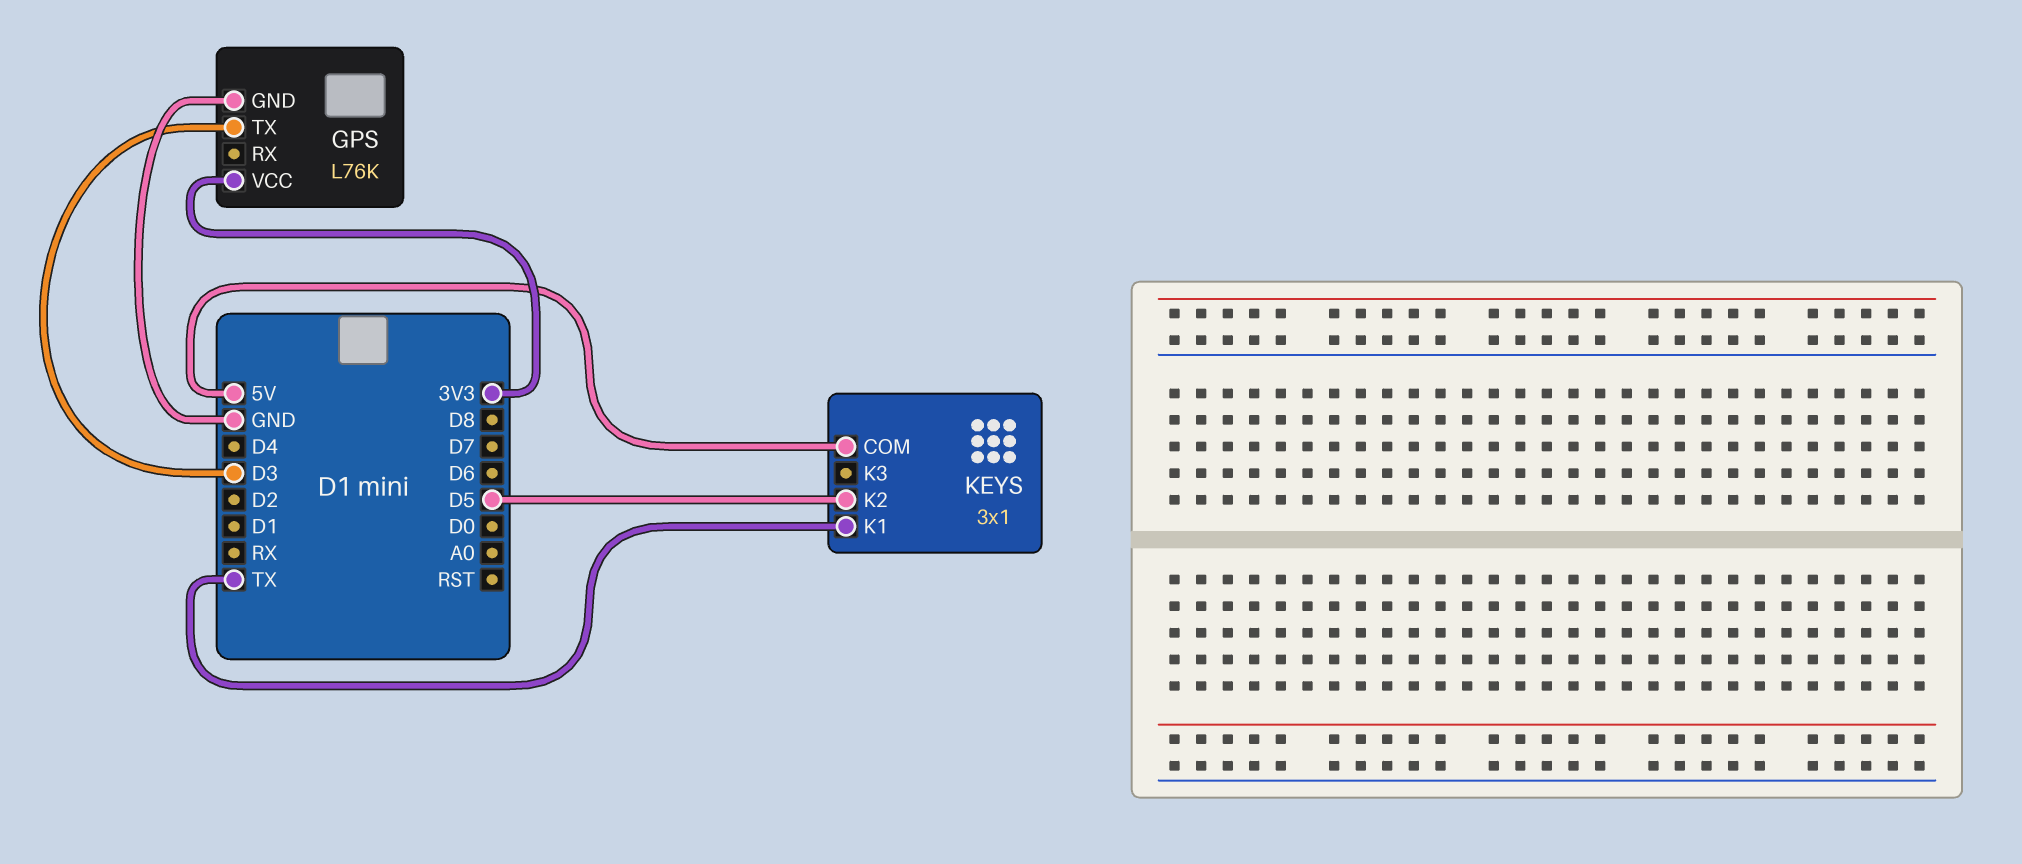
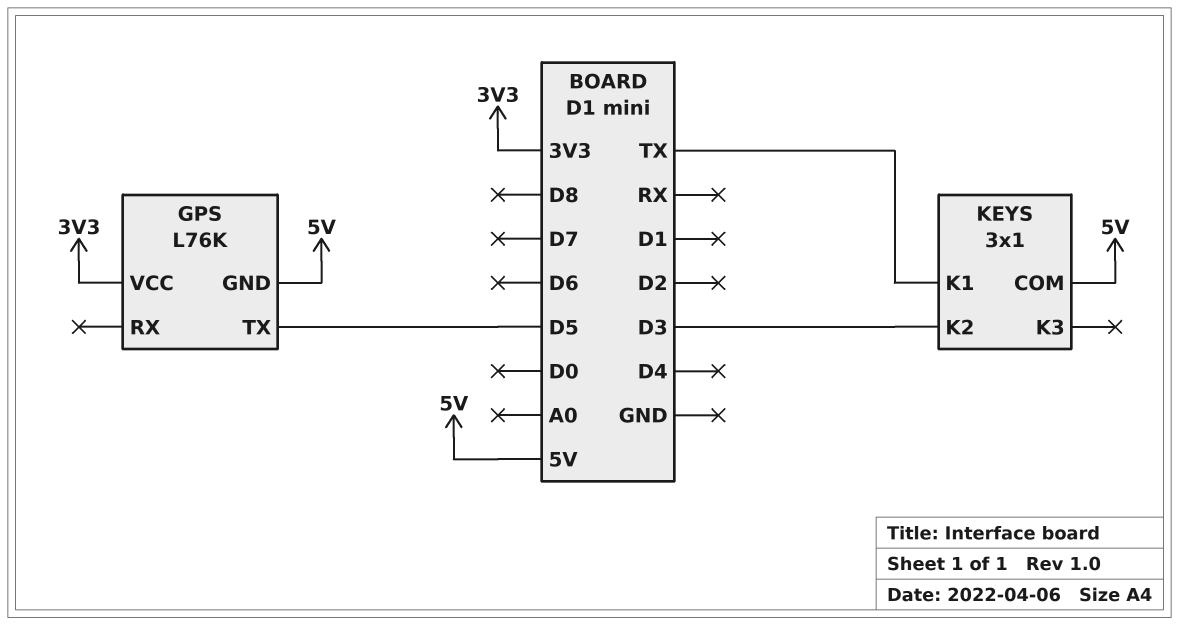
GPS pin GND: GND -> 5V
GPS pin TX: D3 -> D5
KEYS pin K2: D5 -> D3

